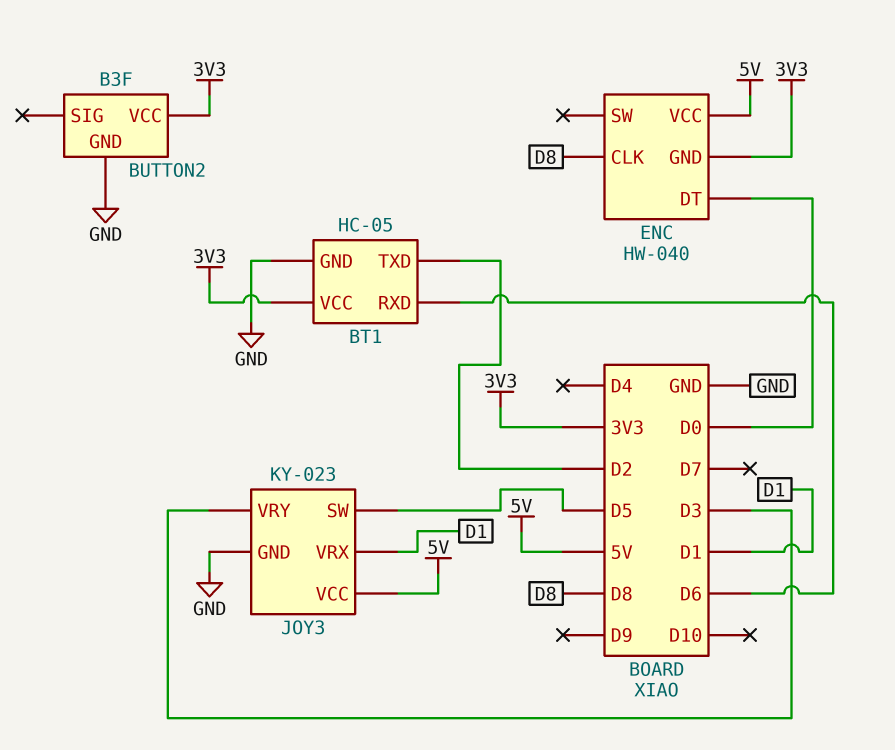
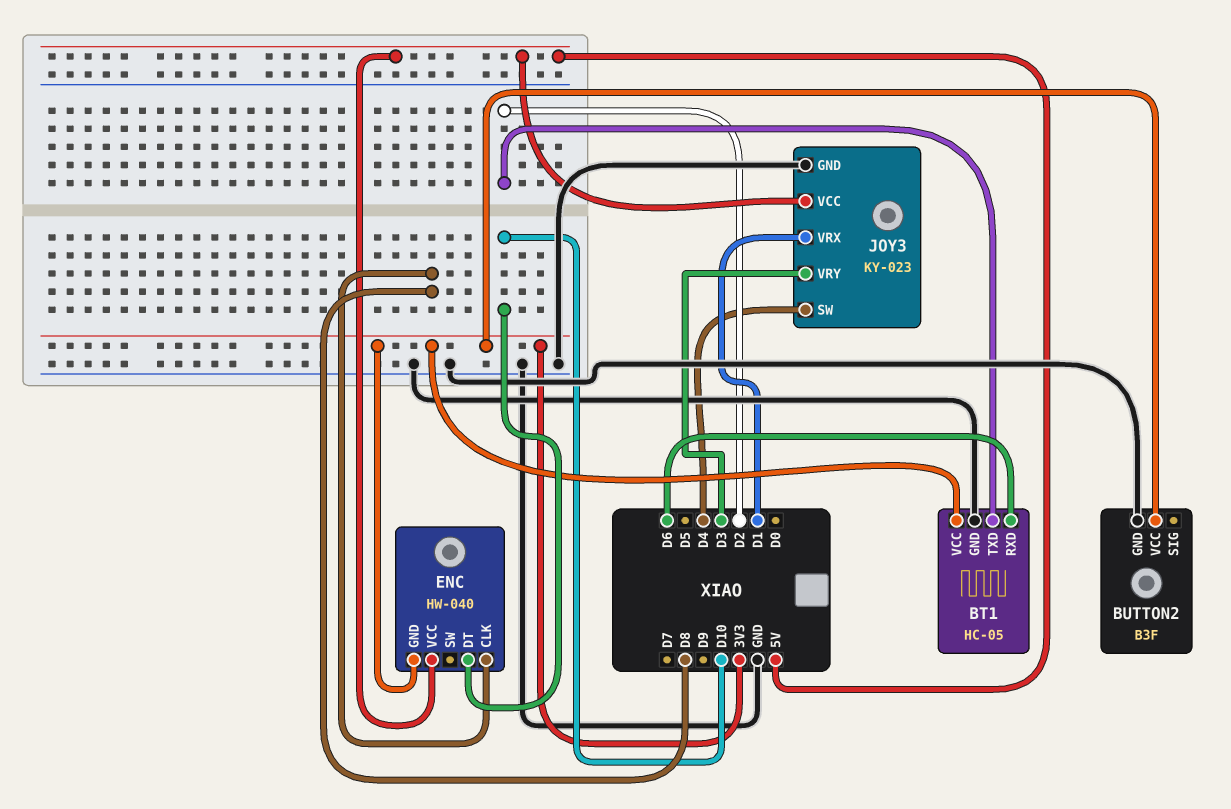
ENC pin DT: D0 -> D10
JOY3 pin SW: D5 -> D4

